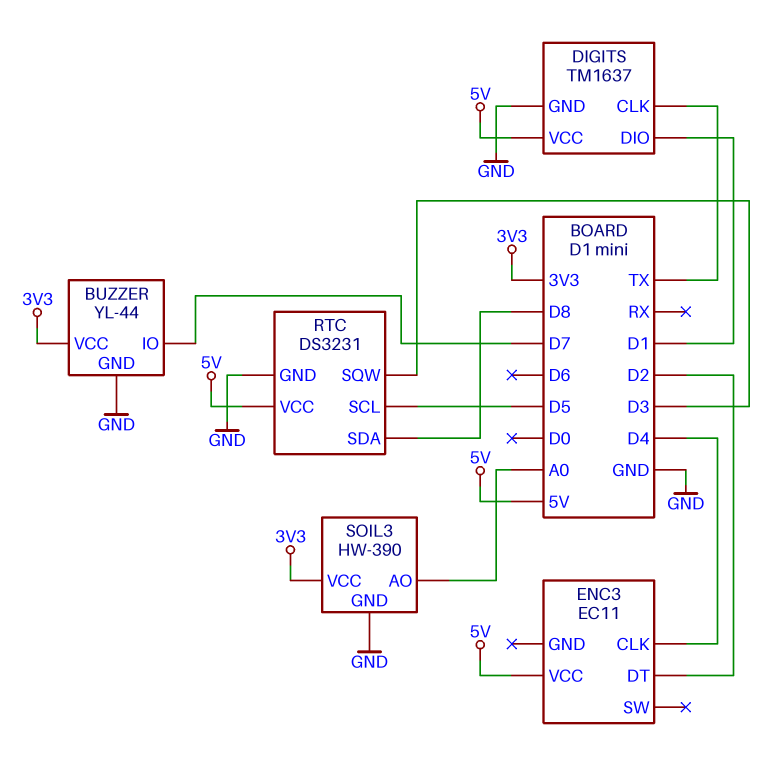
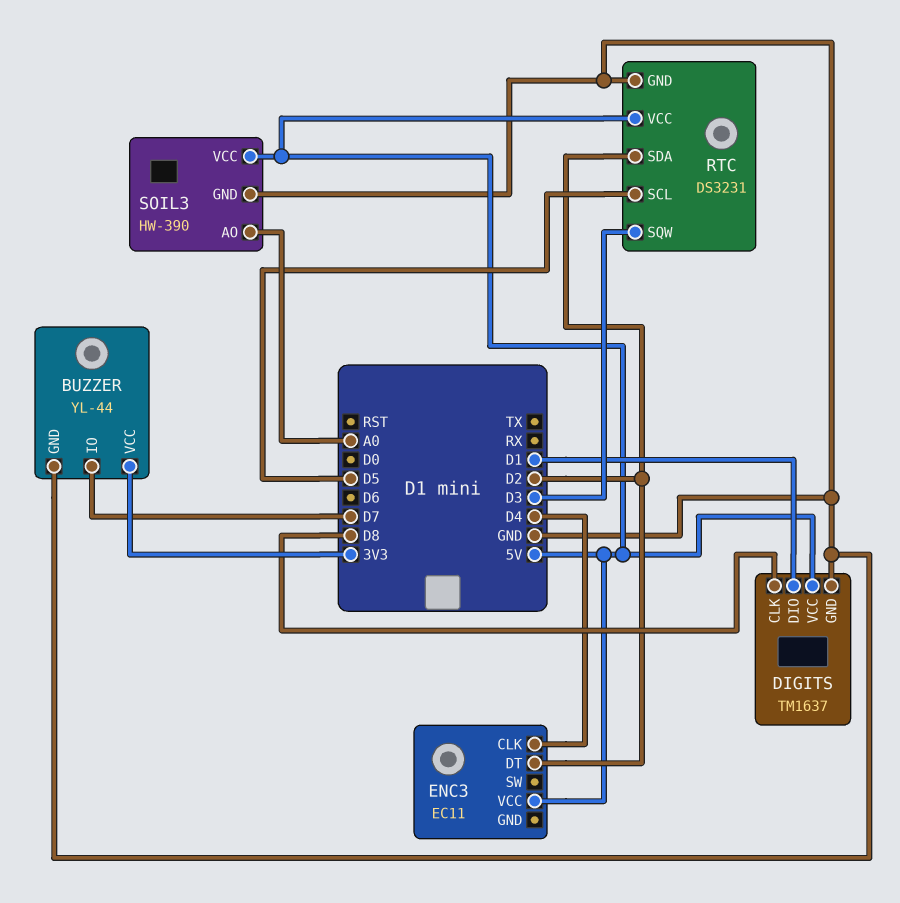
DIGITS pin CLK: TX -> D8
RTC pin SDA: D8 -> D2
SOIL3 pin VCC: 3V3 -> 5V

